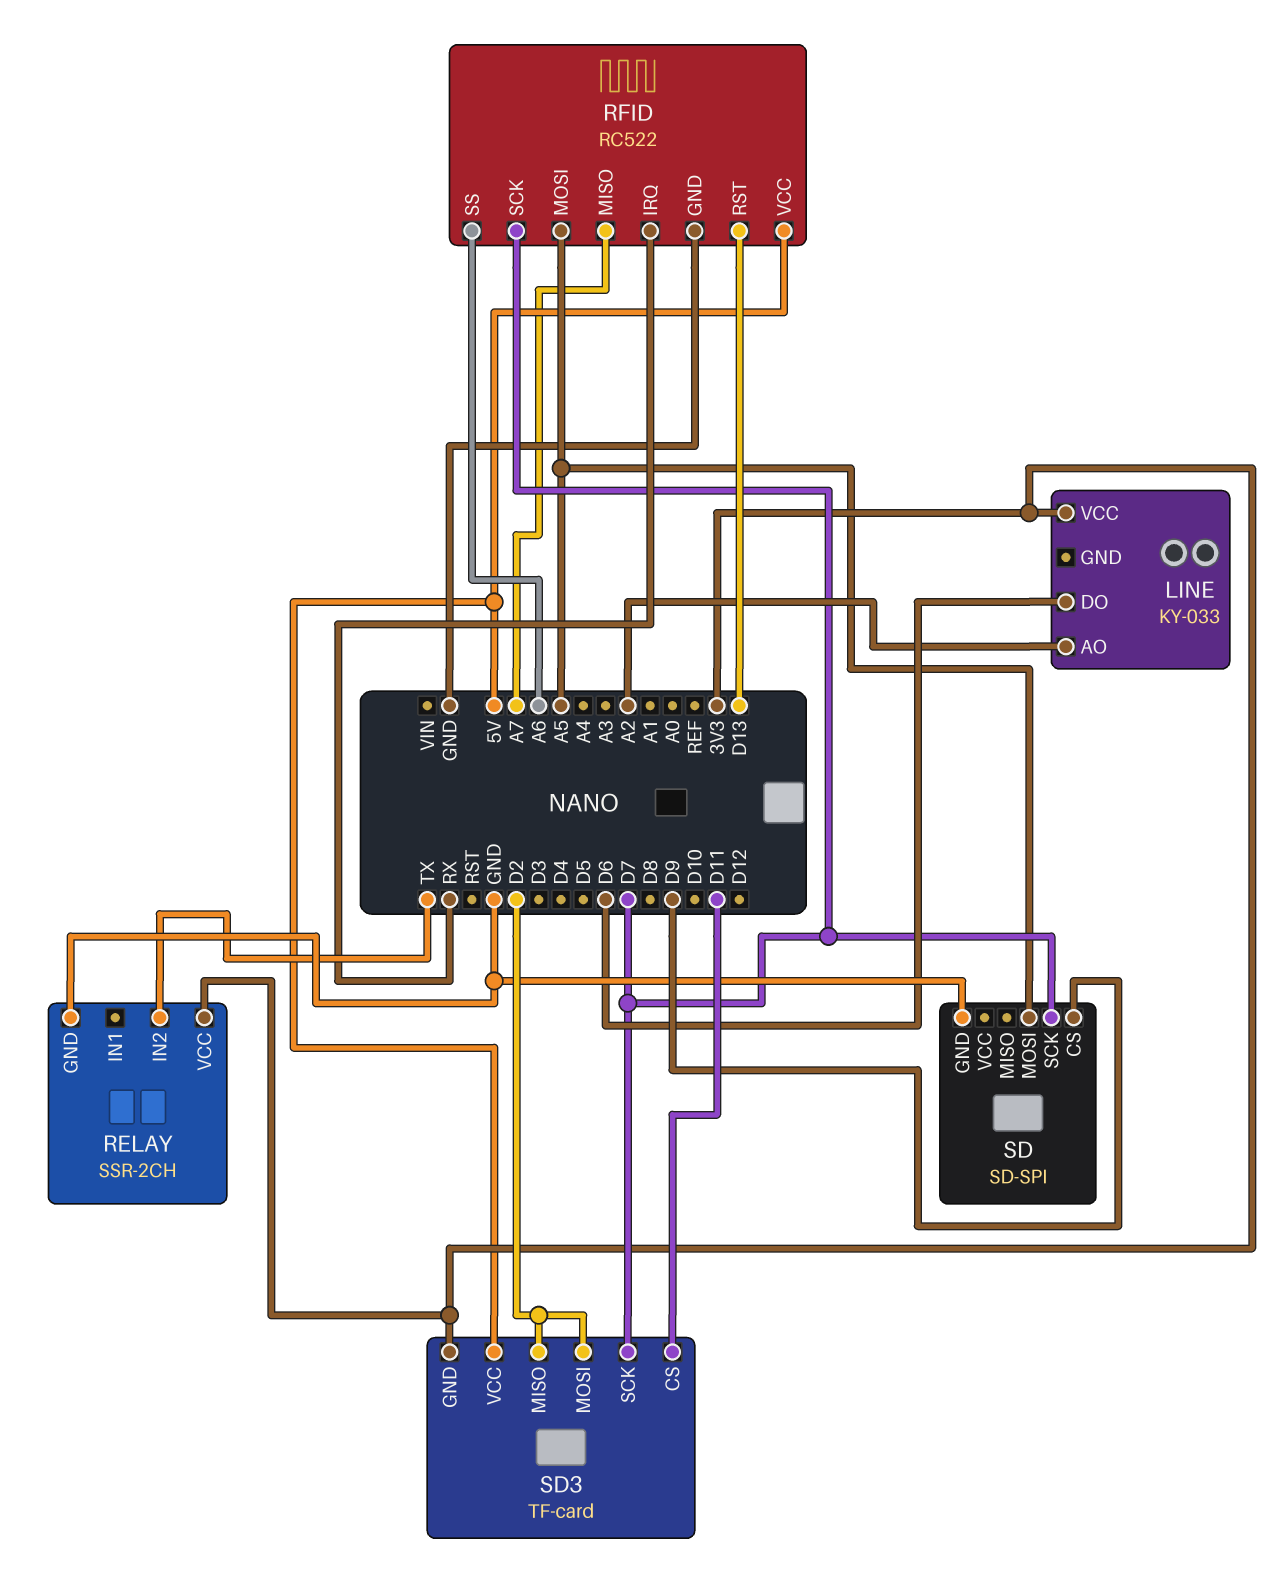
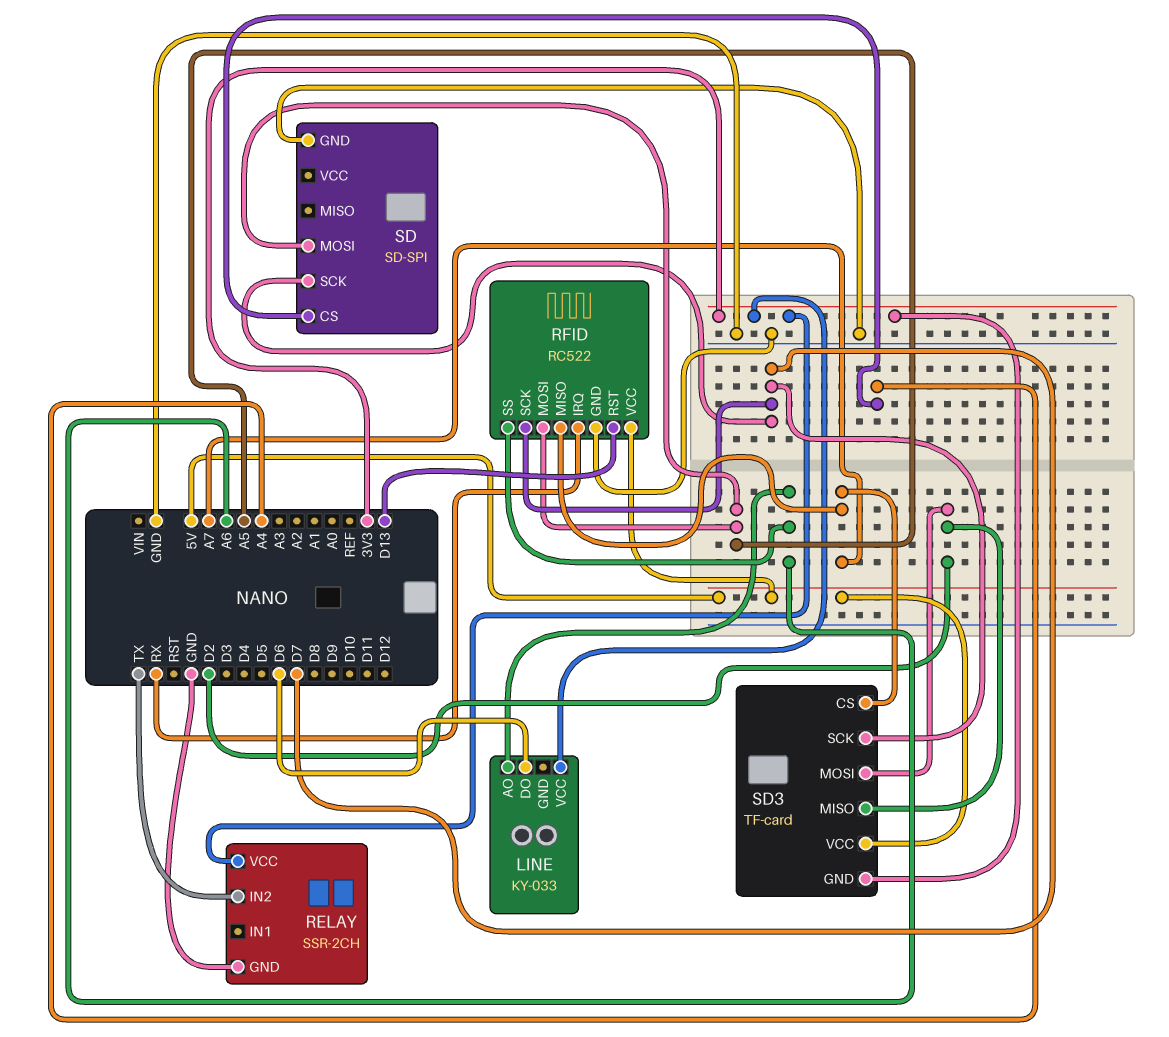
LINE pin AO: A2 -> A6
SD pin CS: D9 -> A4
SD3 pin CS: D11 -> A7

